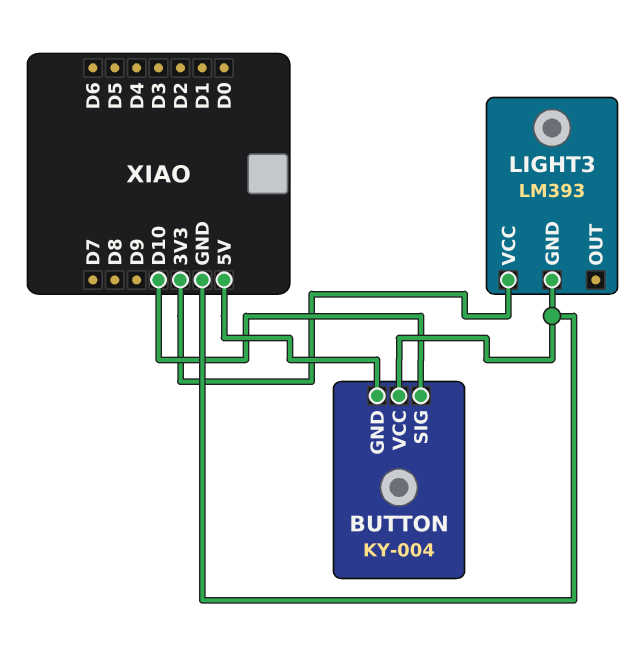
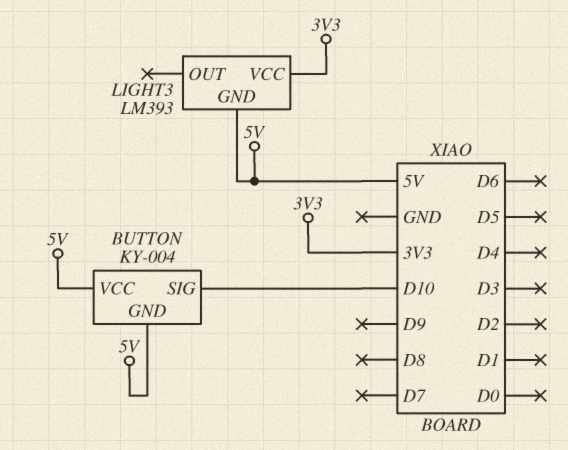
BUTTON pin VCC: GND -> 5V
LIGHT3 pin GND: GND -> 5V

